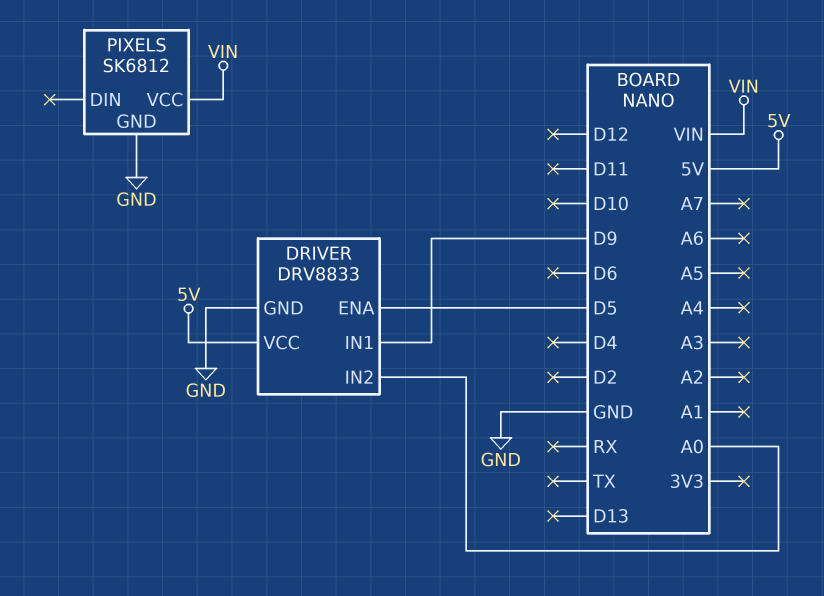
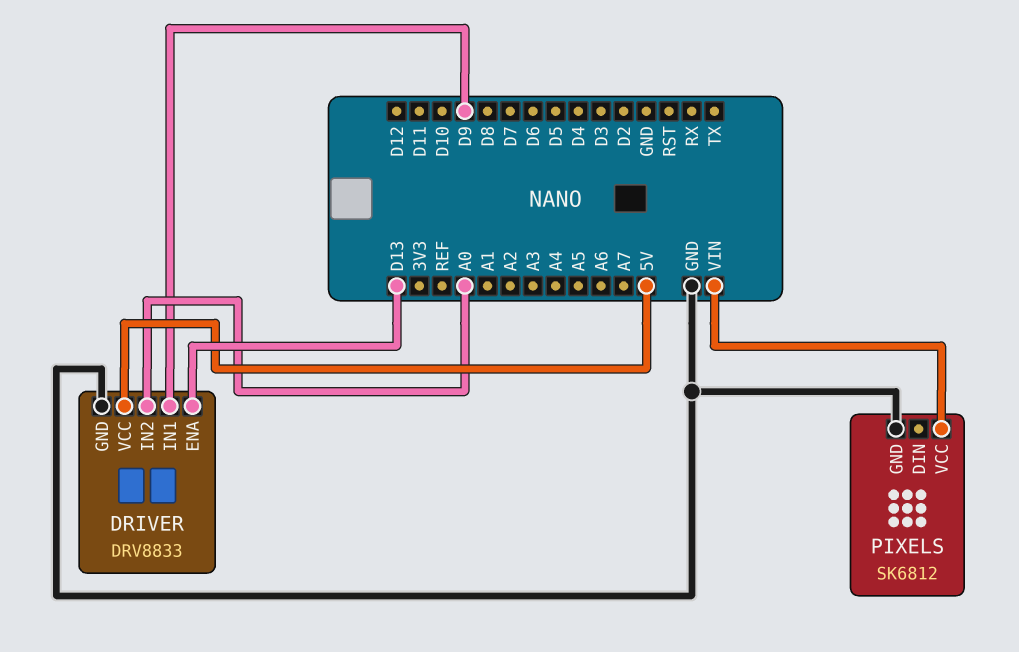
DRIVER pin ENA: D5 -> D13

